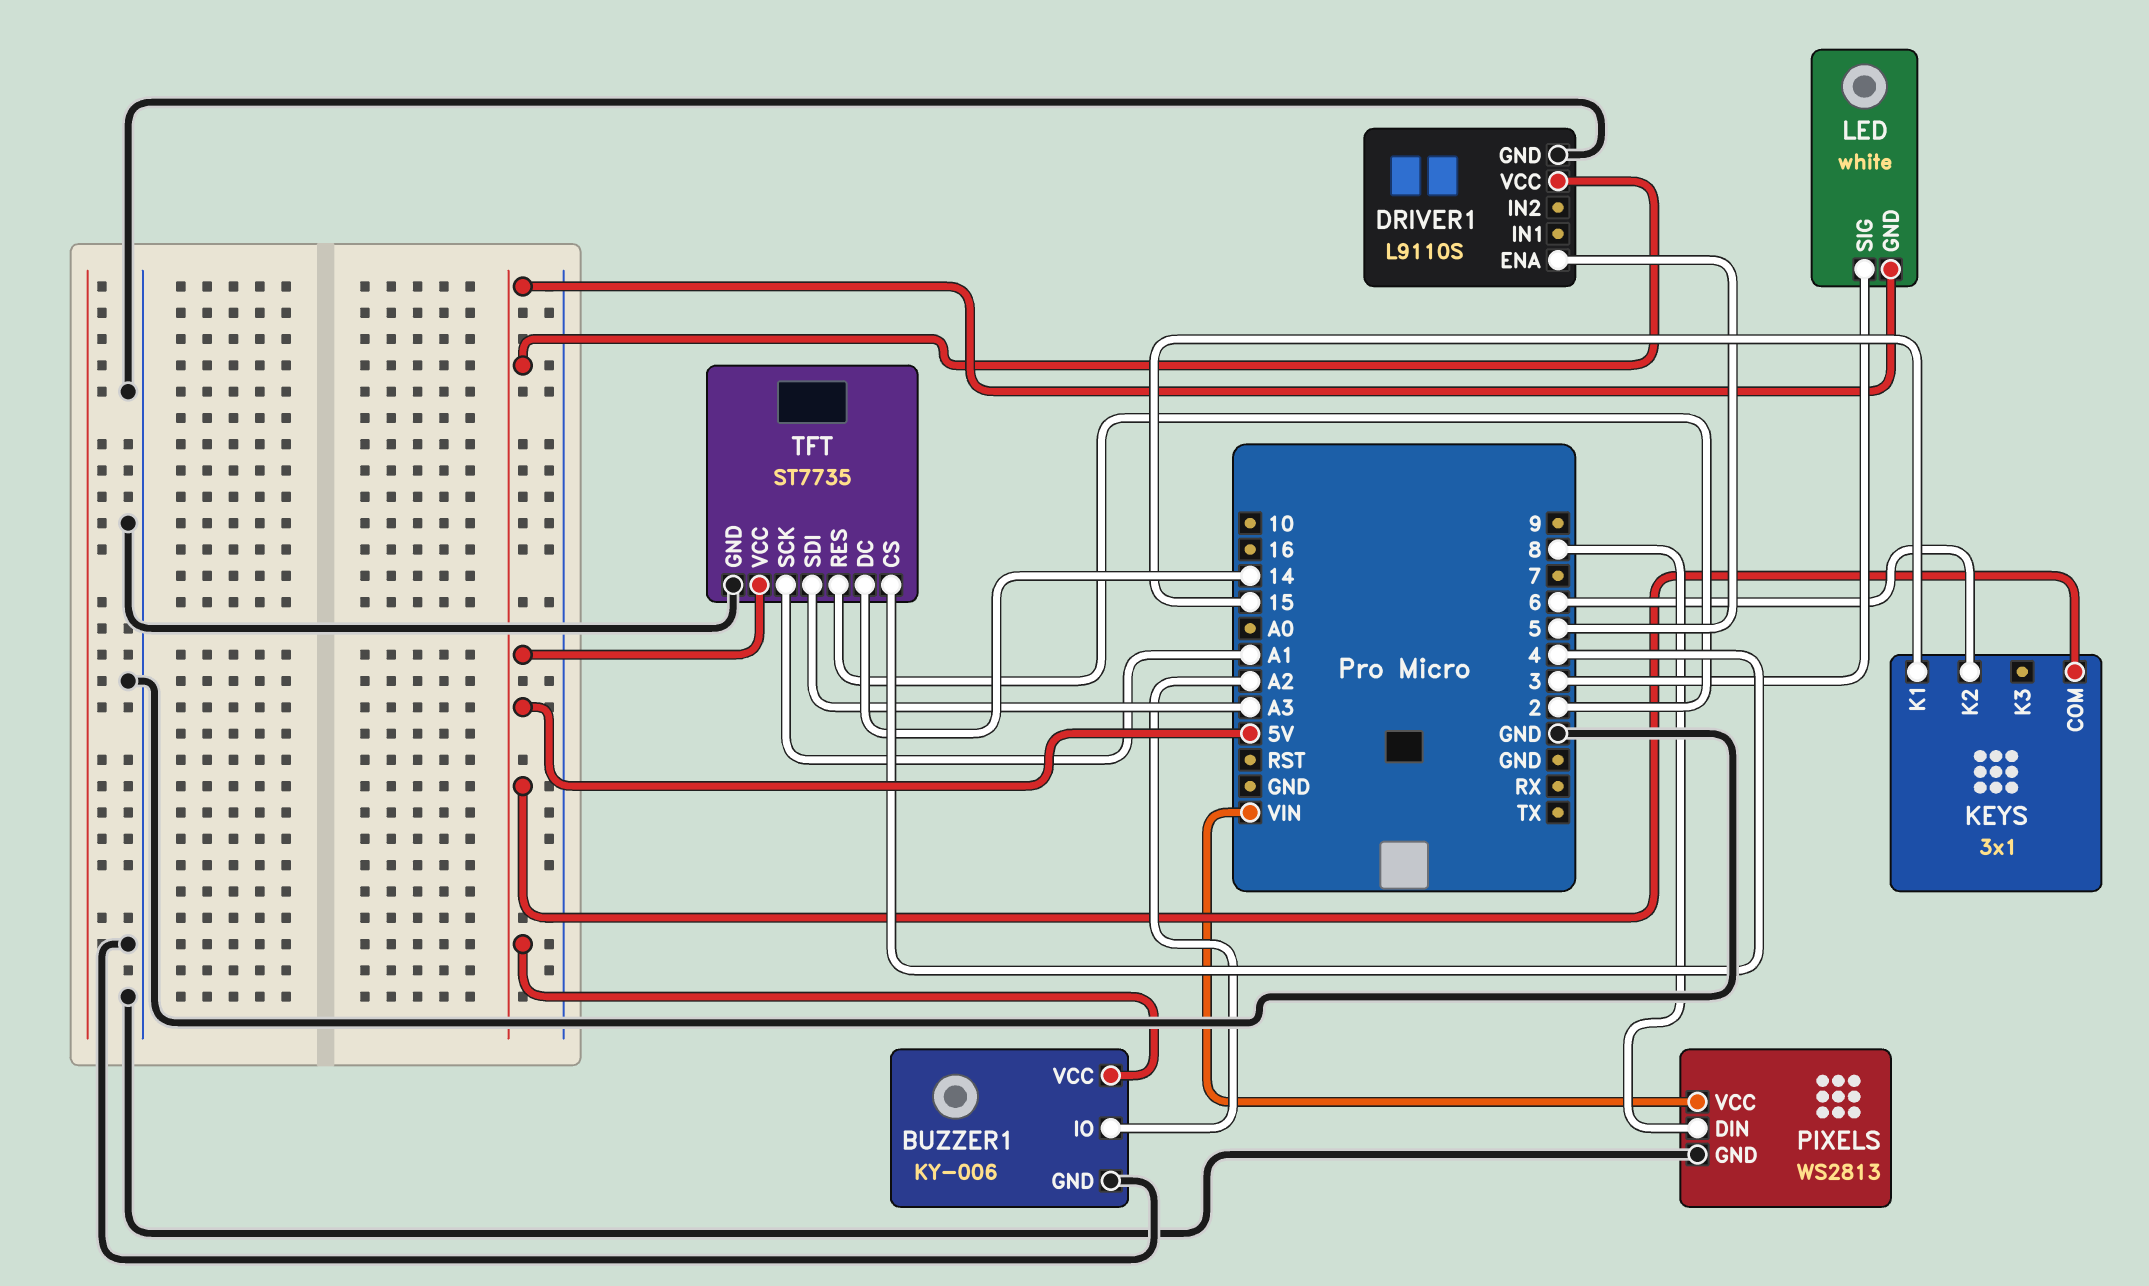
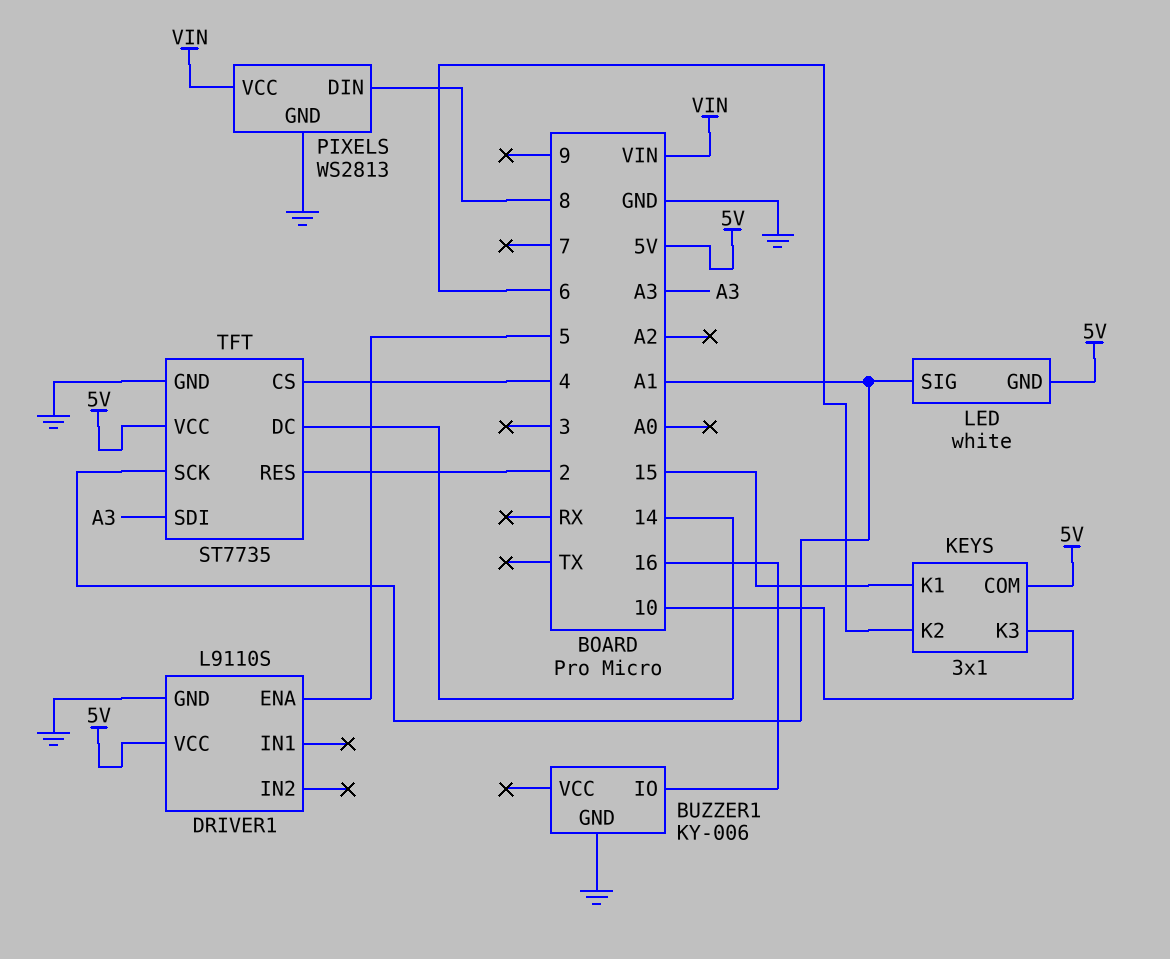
BUZZER1 pin IO: A2 -> 16
BUZZER1 pin VCC: 5V -> none
KEYS pin K3: none -> 10
LED pin SIG: 3 -> A1

